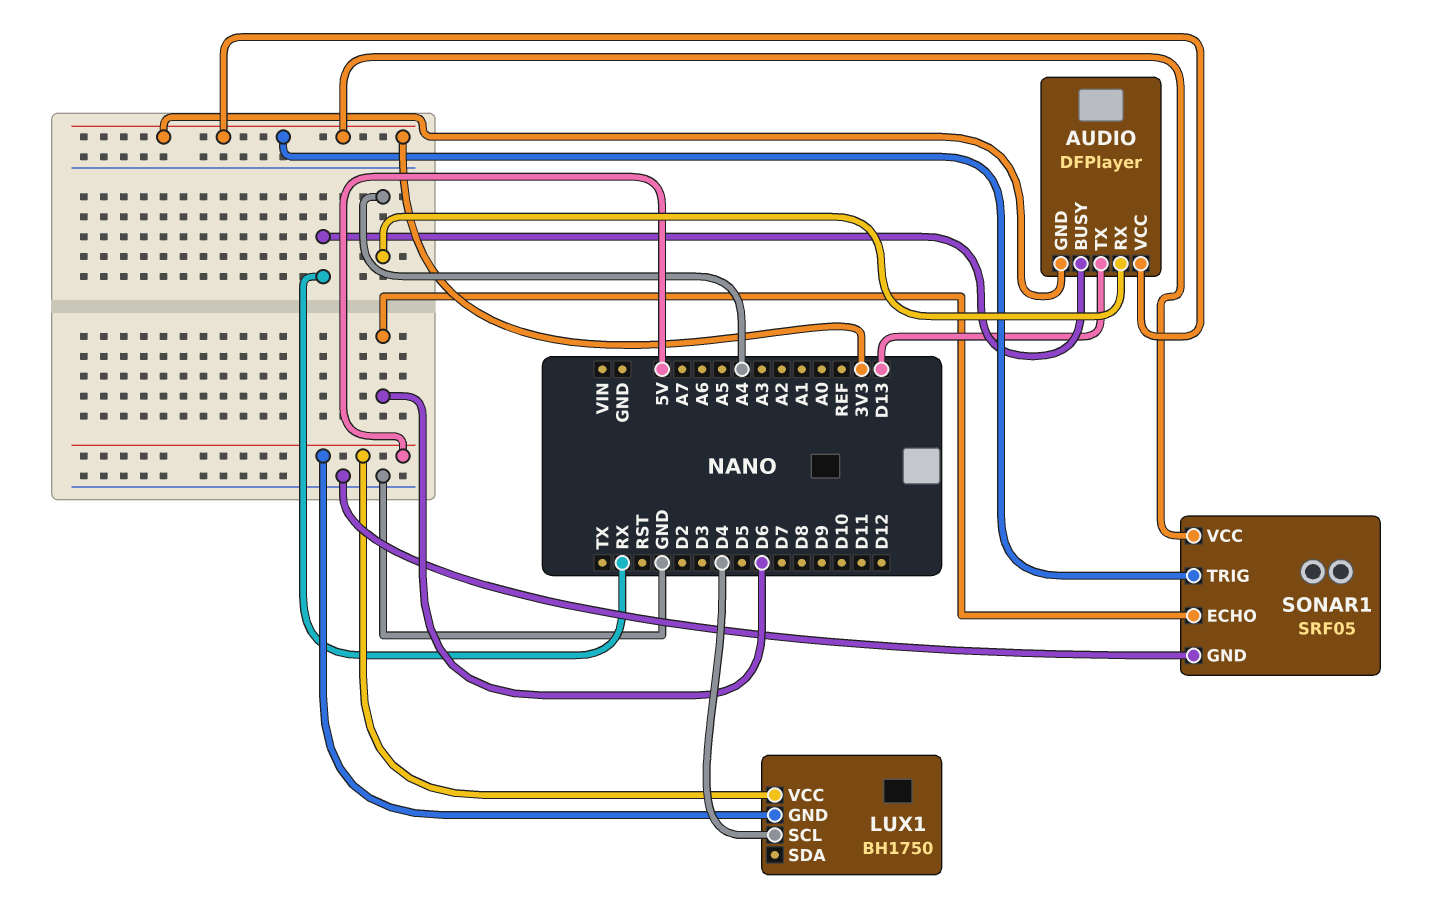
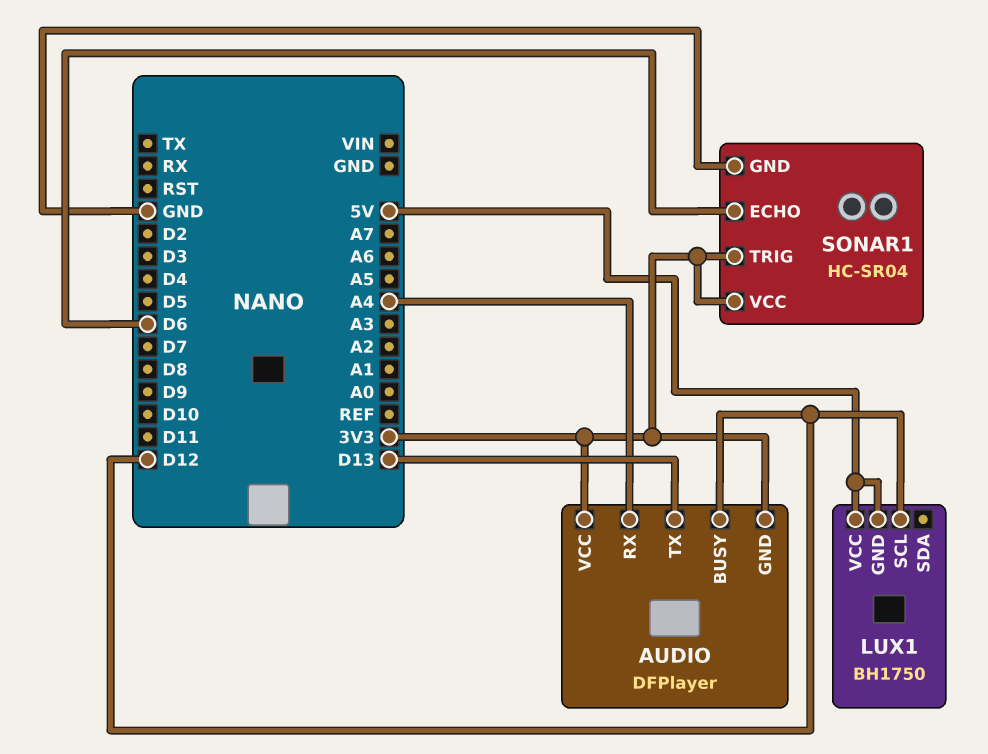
AUDIO pin BUSY: RX -> D12
LUX1 pin SCL: D4 -> D12
SONAR1: SRF05 -> HC-SR04

